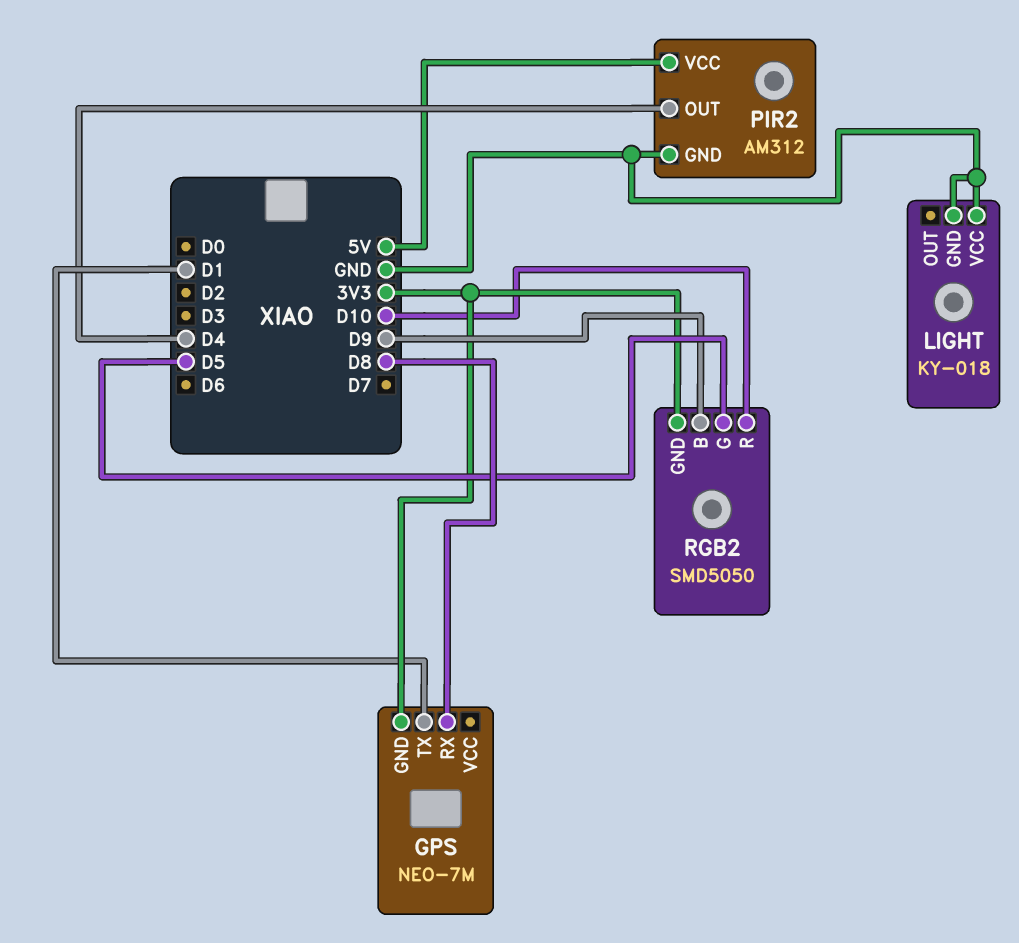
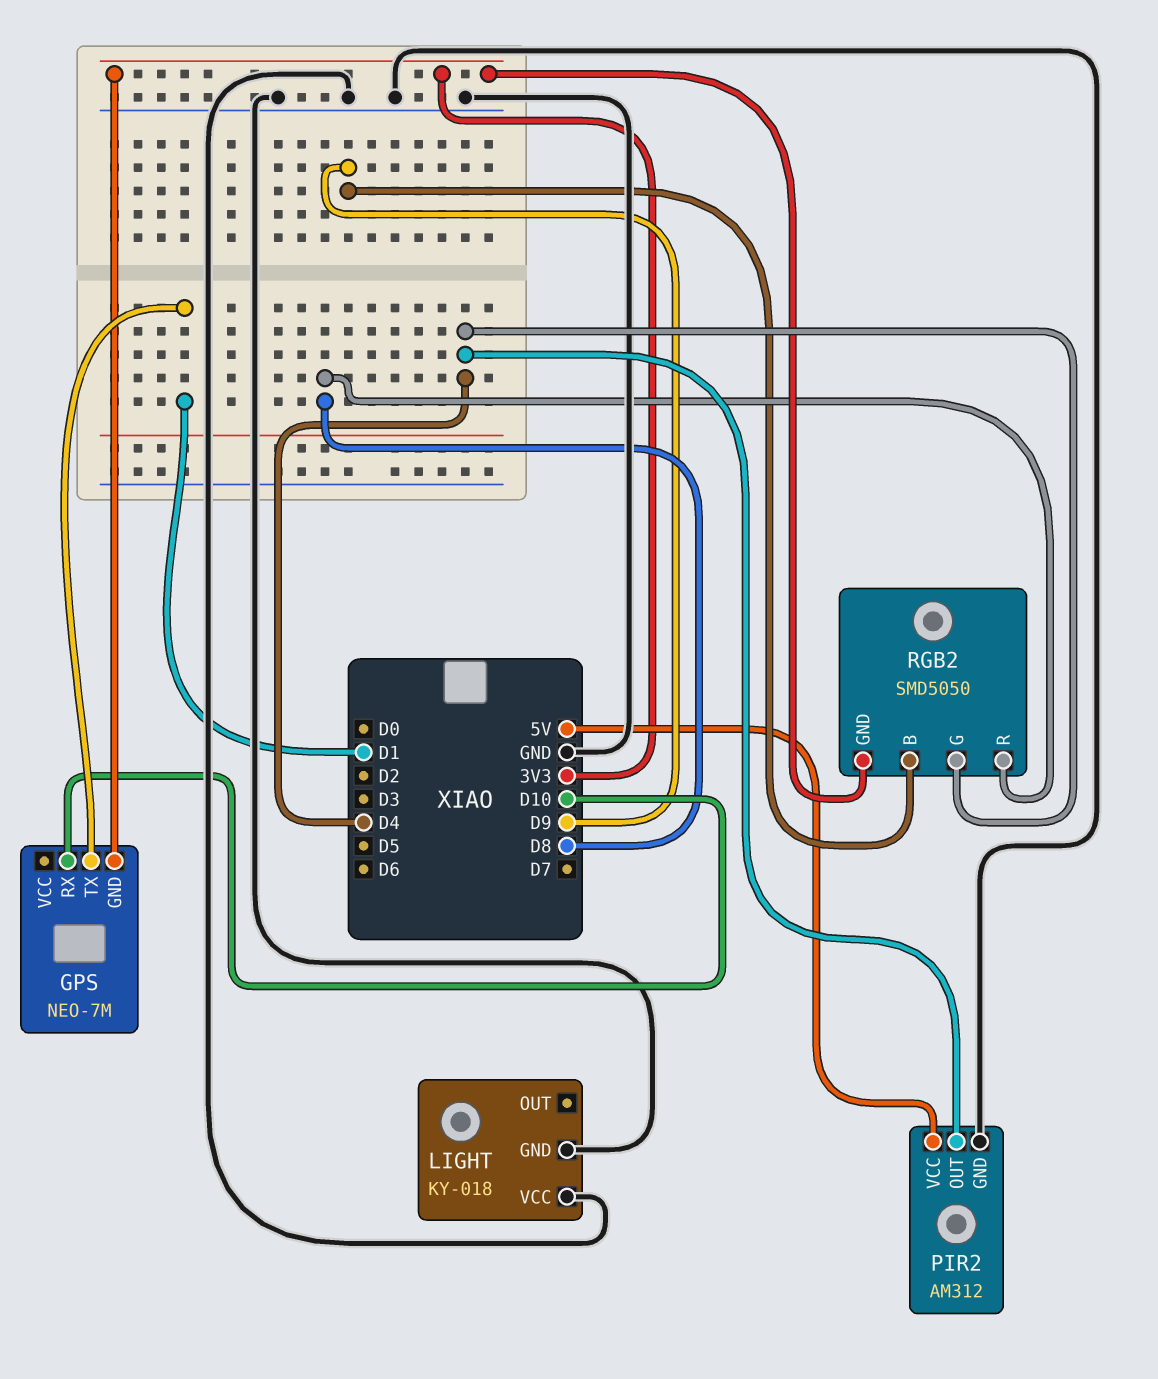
GPS pin RX: D8 -> D10
RGB2 pin G: D5 -> D4
RGB2 pin R: D10 -> D8

